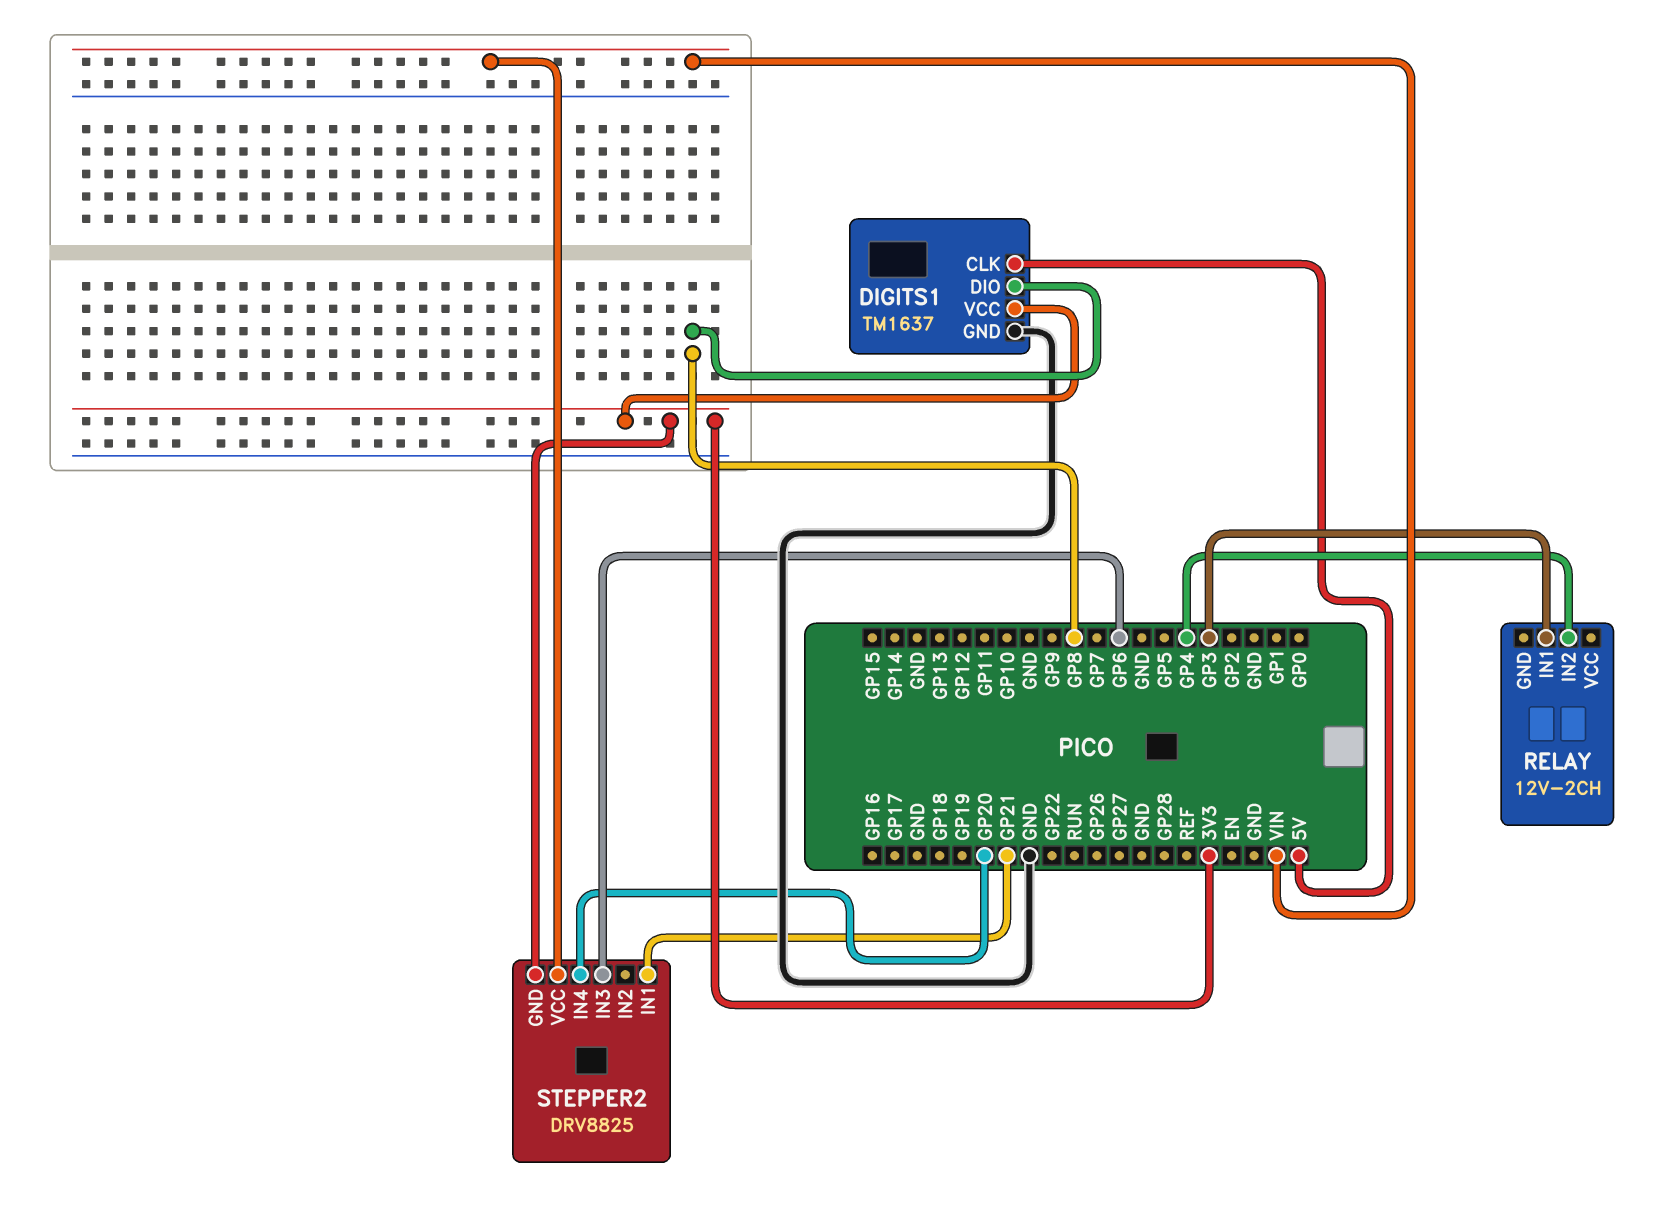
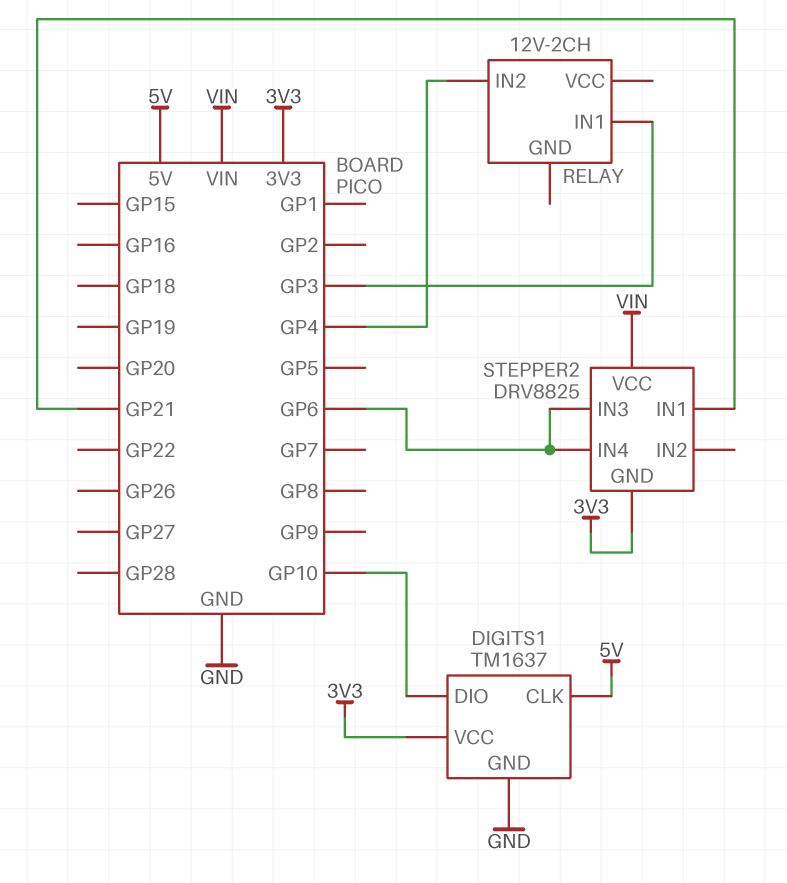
DIGITS1 pin DIO: GP8 -> GP10
STEPPER2 pin IN4: GP20 -> GP6

